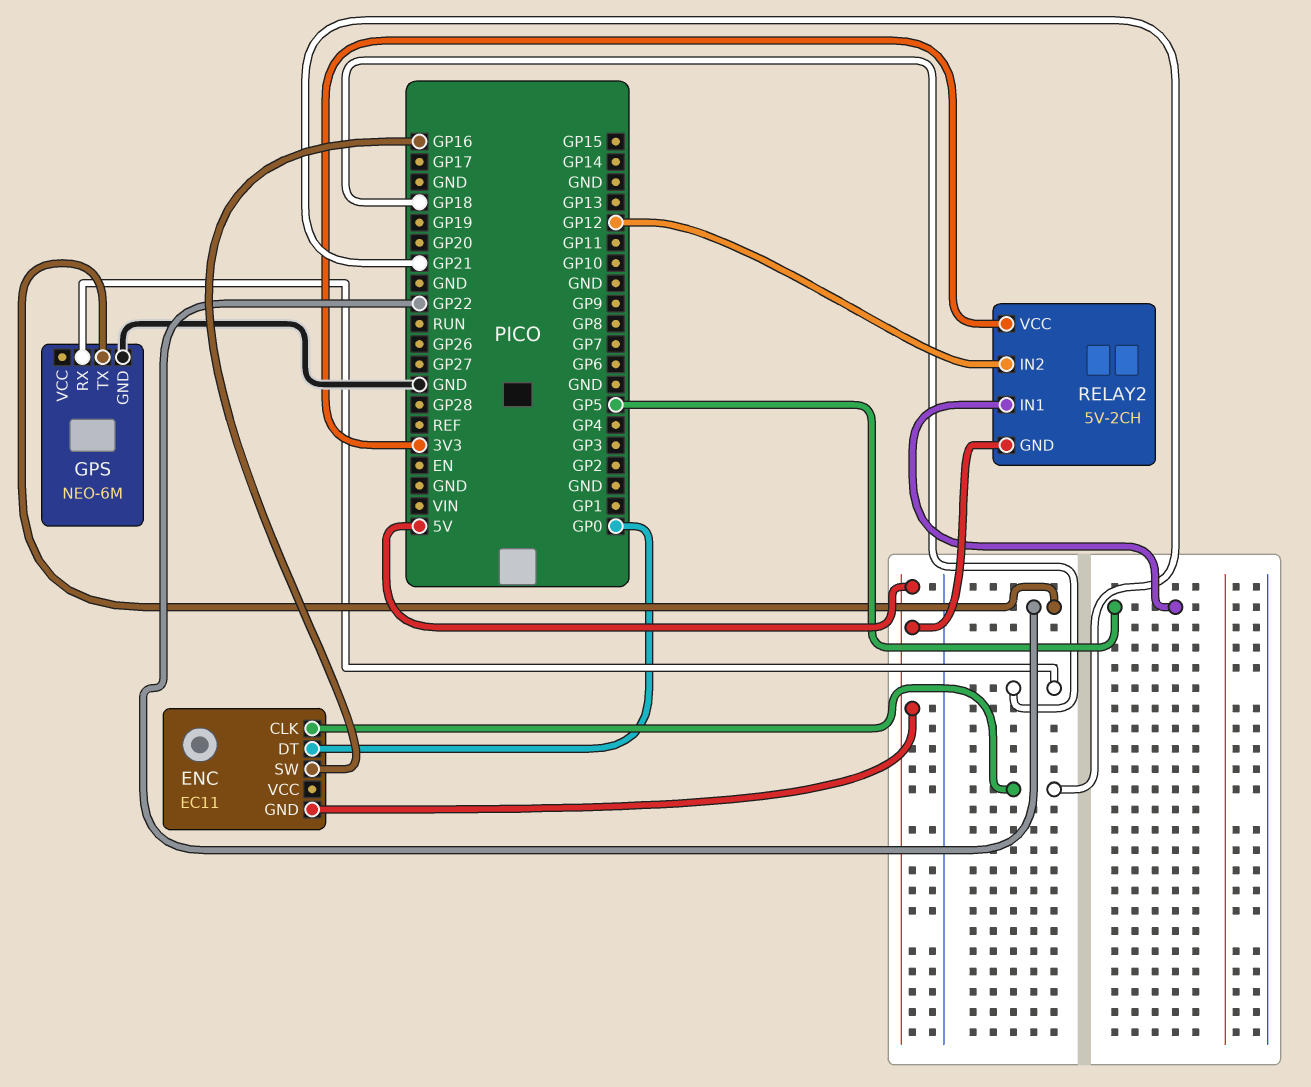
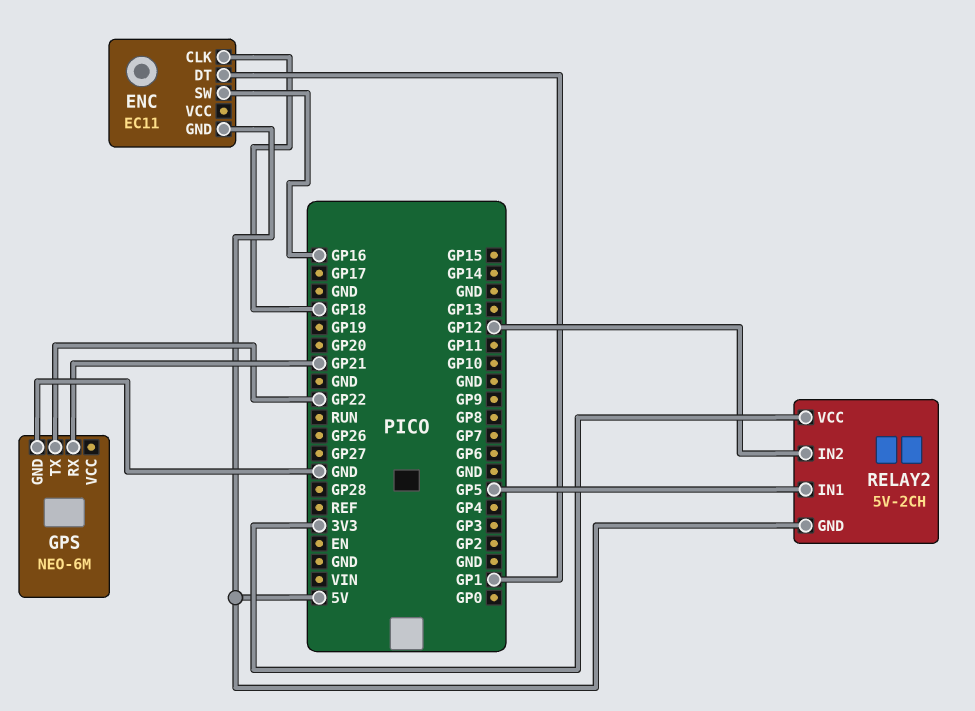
ENC pin CLK: GP21 -> GP18
ENC pin DT: GP0 -> GP1
GPS pin RX: GP18 -> GP21

